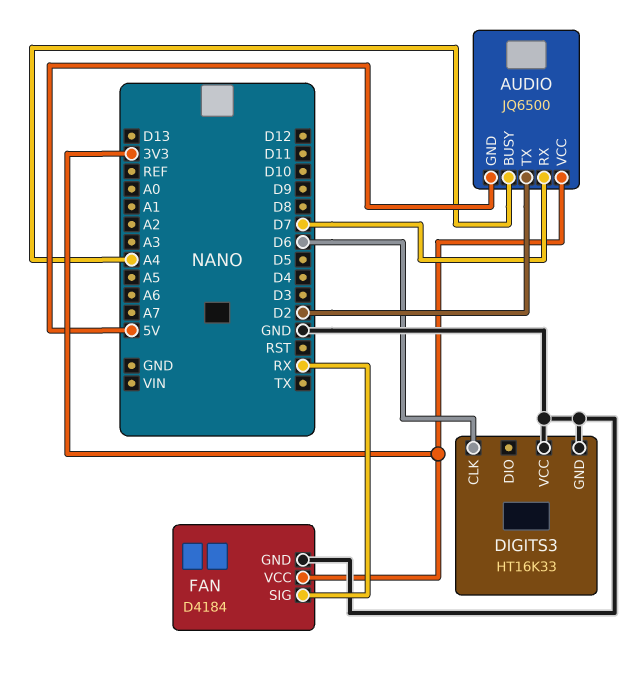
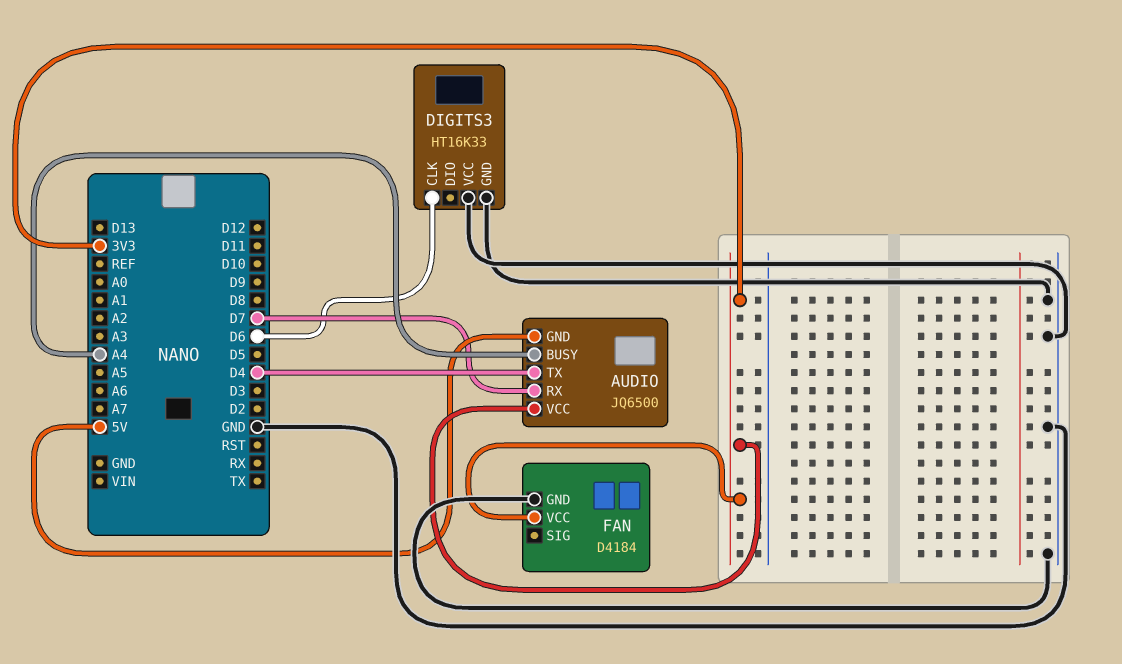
AUDIO pin TX: D2 -> D4
FAN pin SIG: RX -> none

